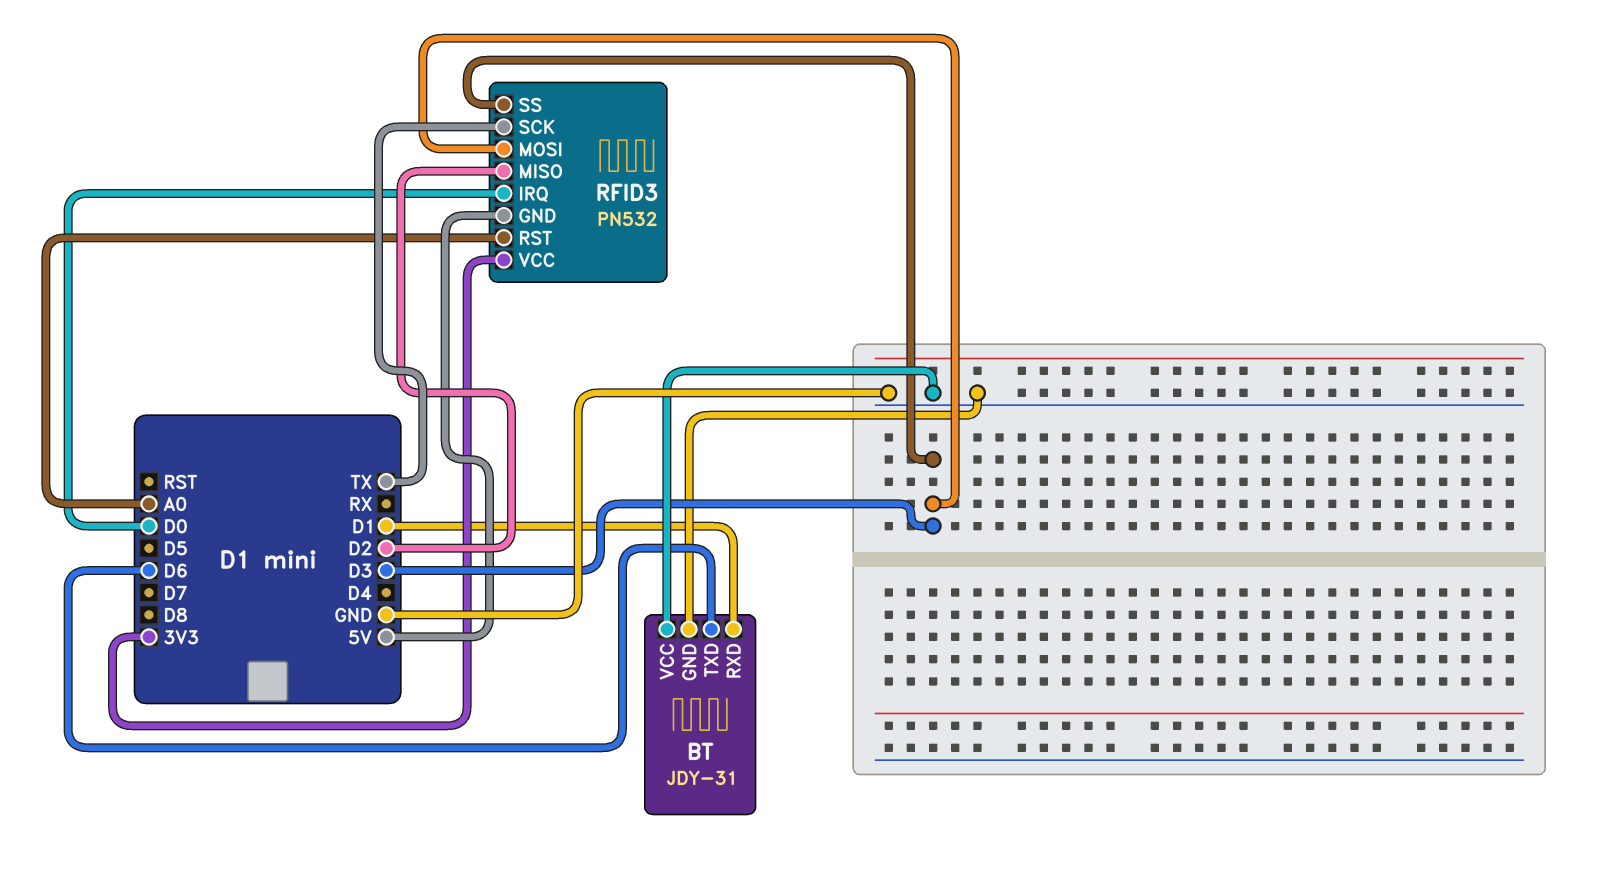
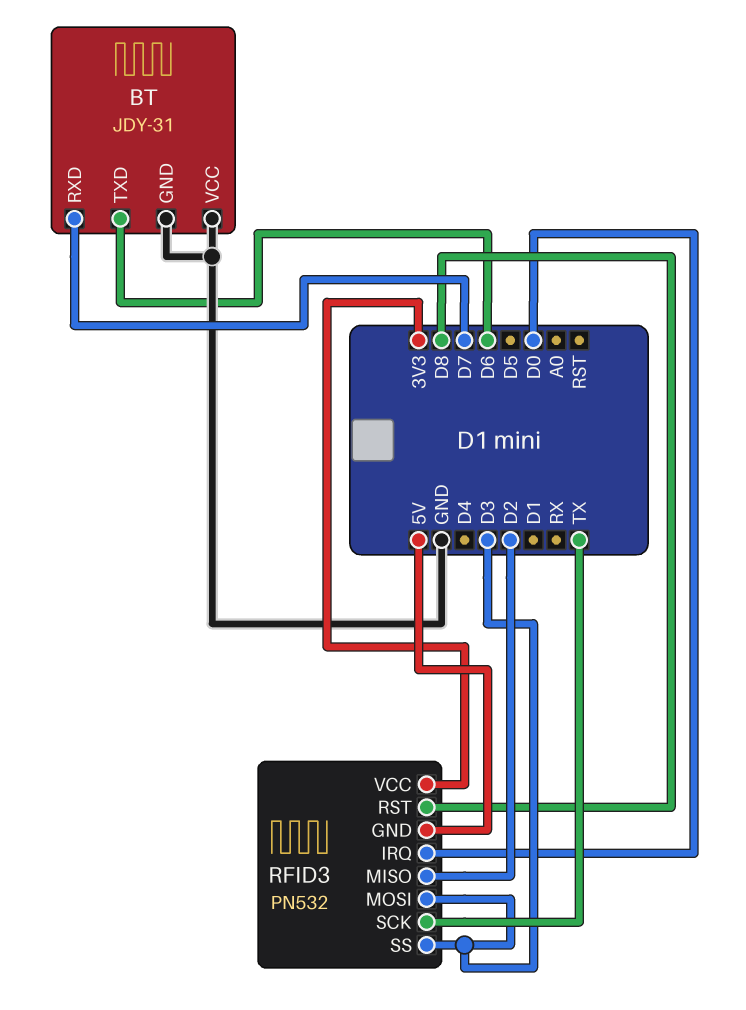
BT pin RXD: D1 -> D7
RFID3 pin RST: A0 -> D8

